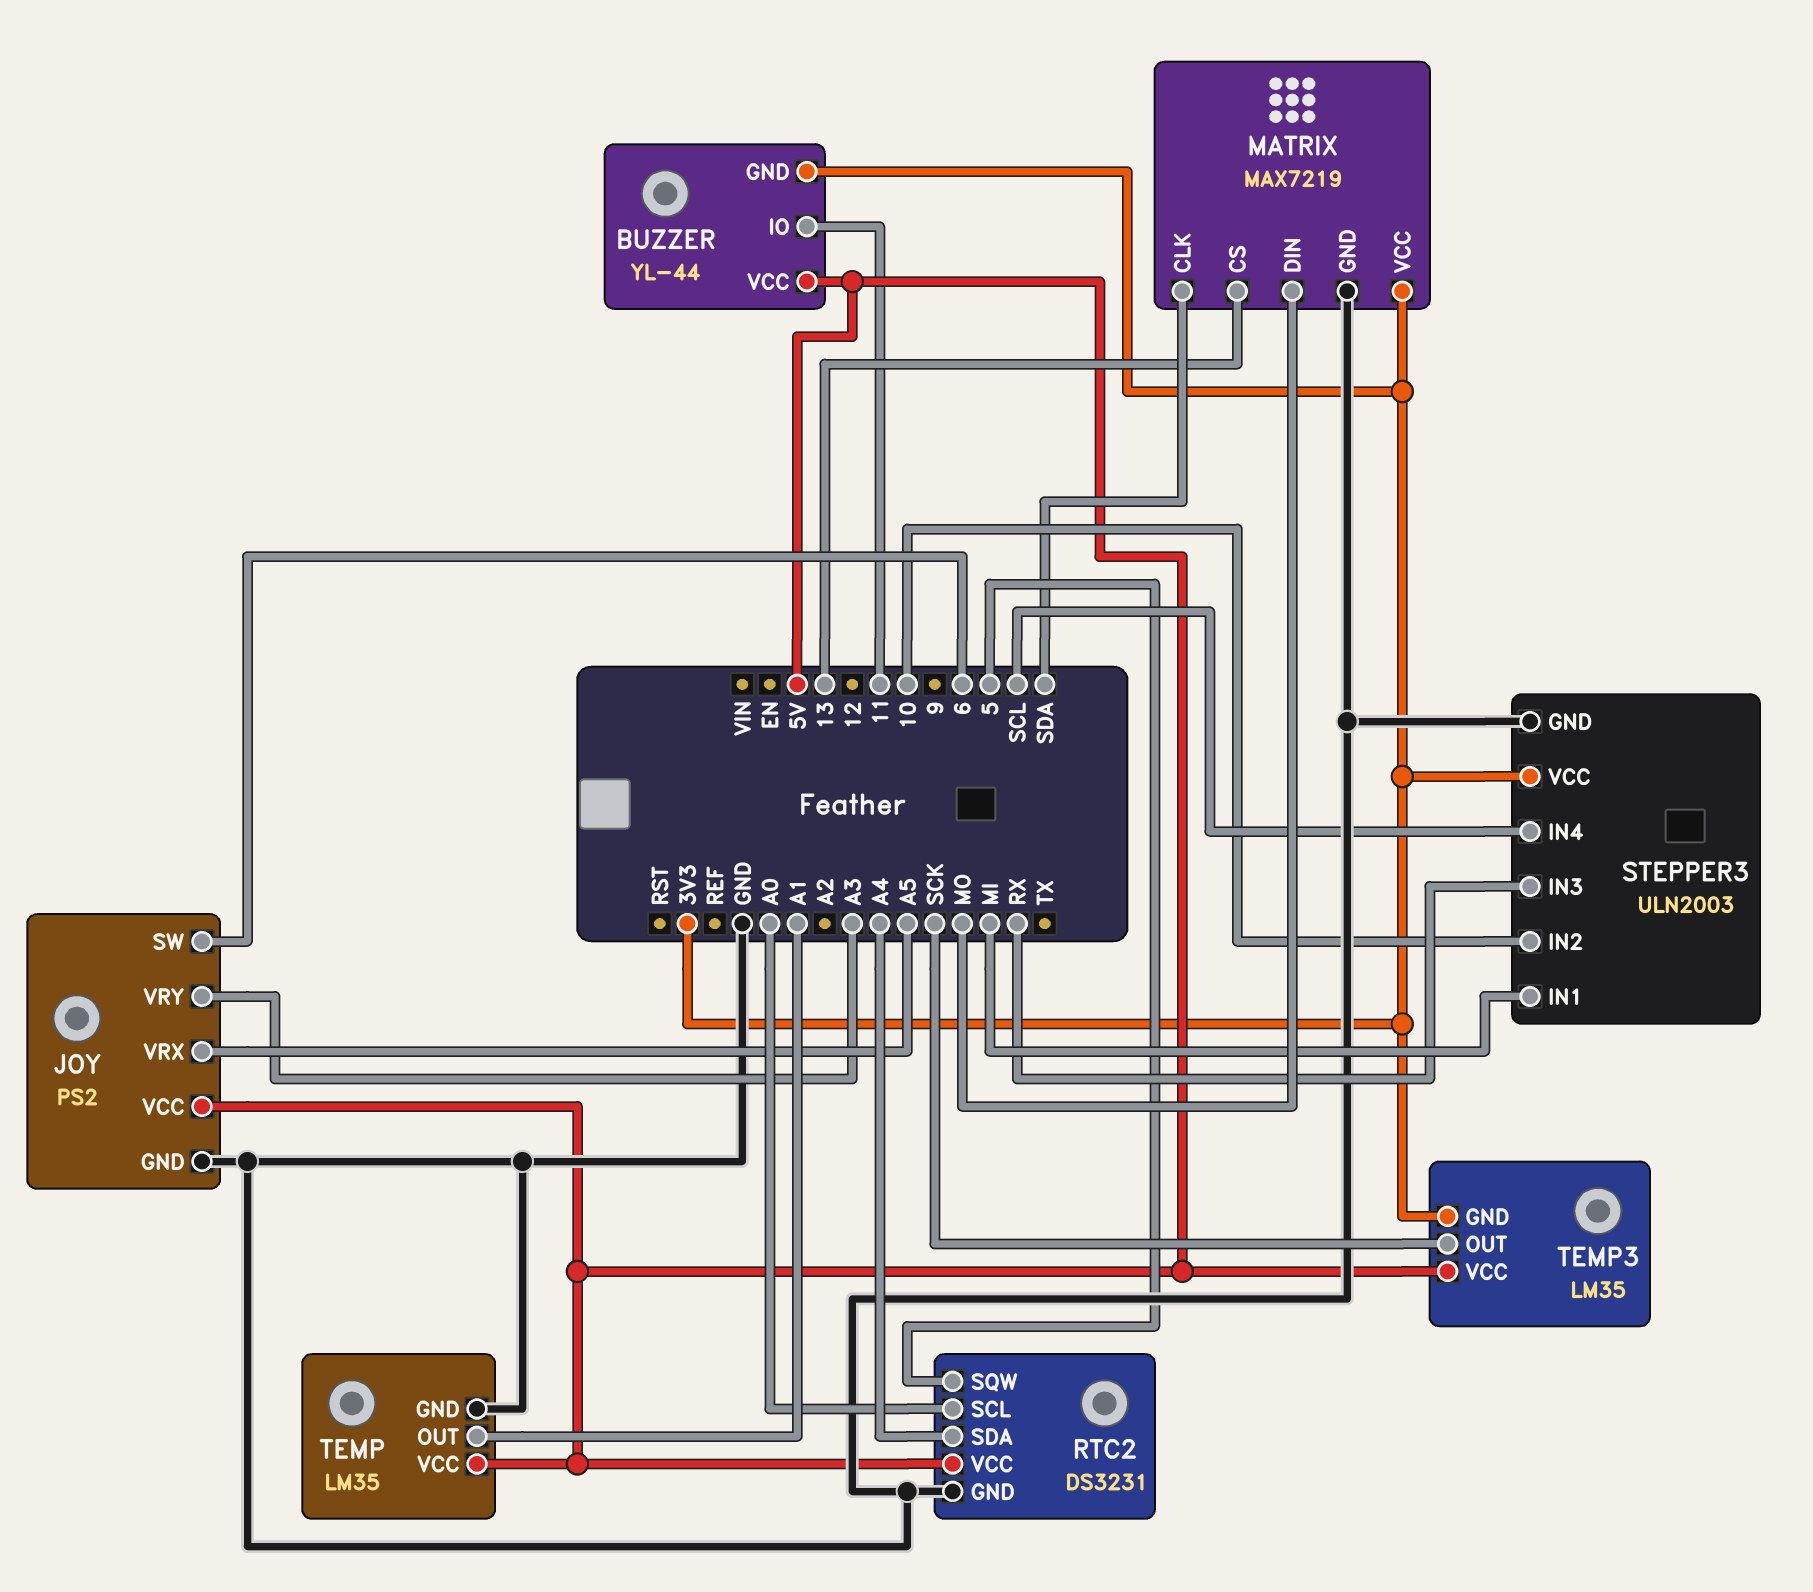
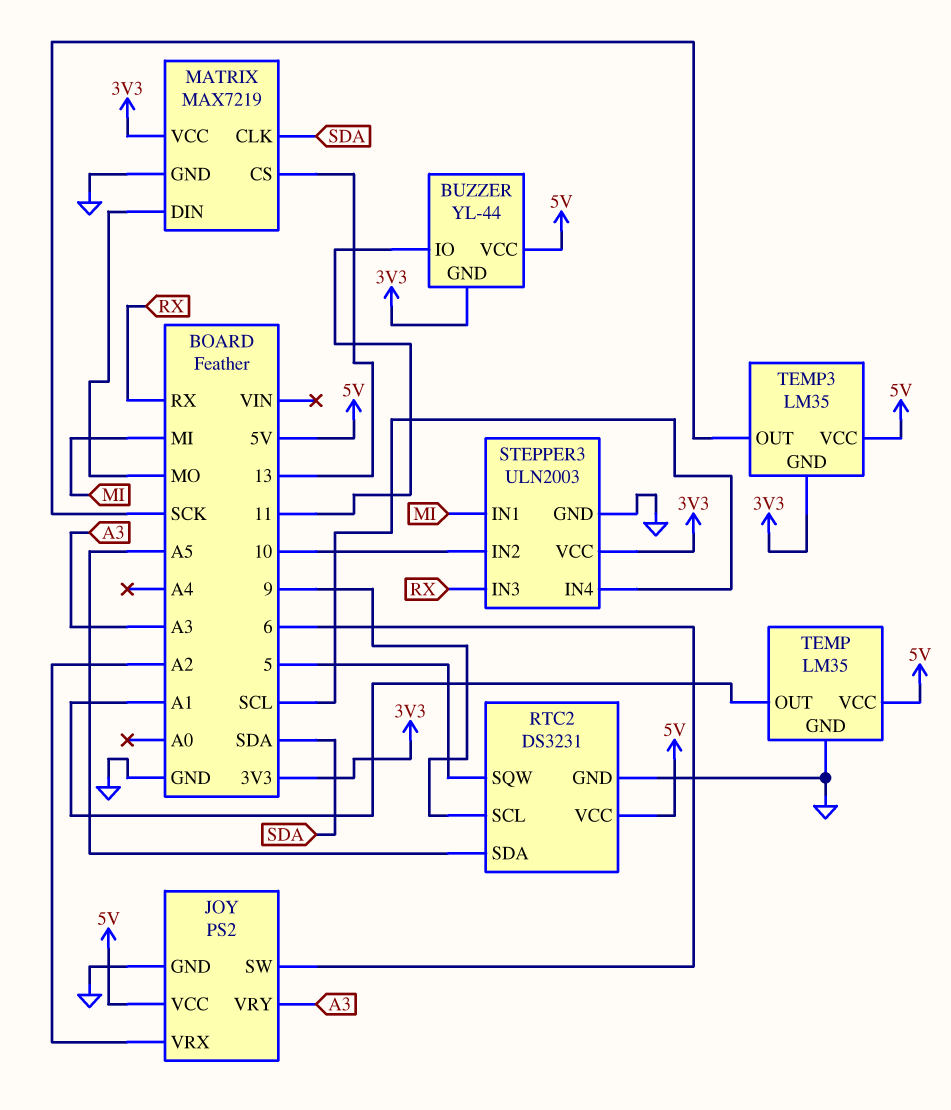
JOY pin VRX: A5 -> A2
RTC2 pin SCL: A0 -> 9
RTC2 pin SDA: A4 -> A5

